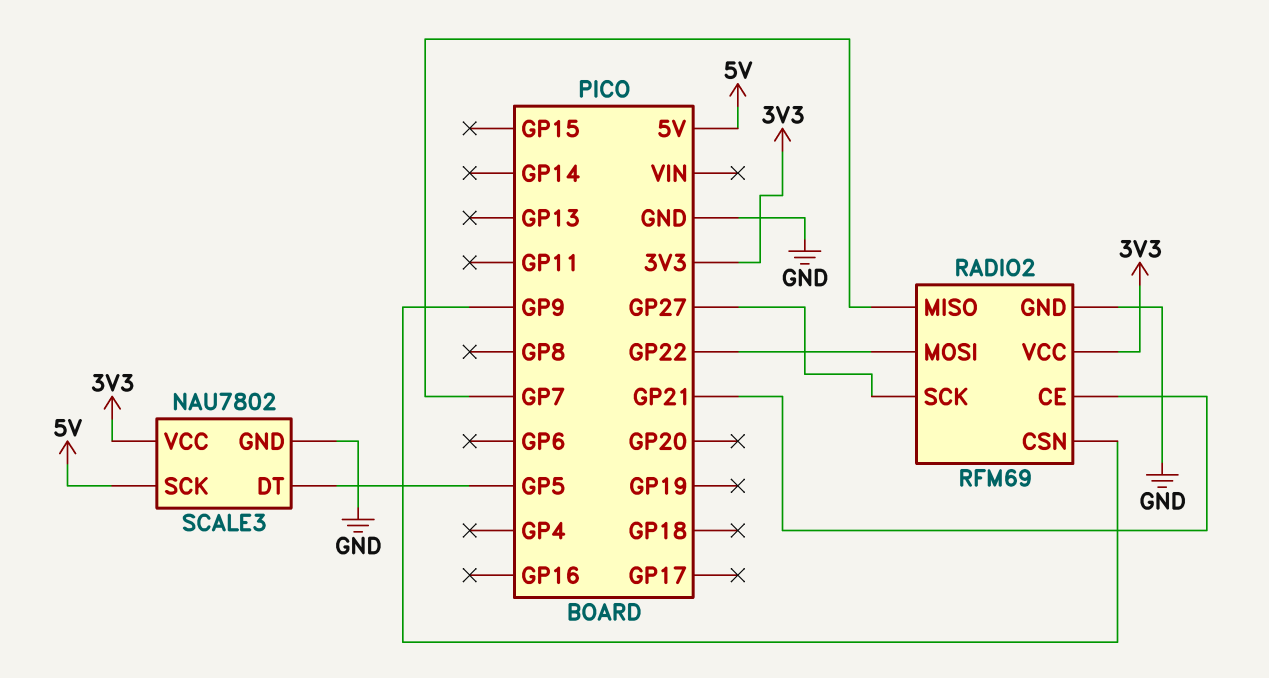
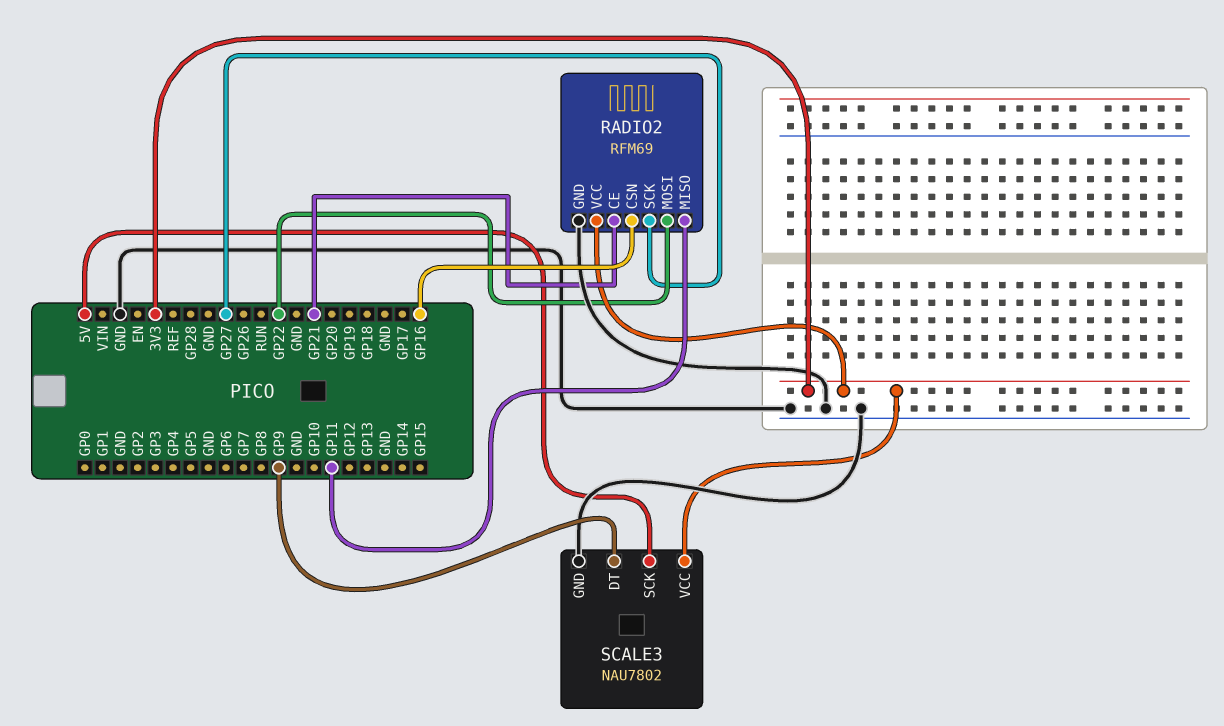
RADIO2 pin CSN: GP9 -> GP16
RADIO2 pin MISO: GP7 -> GP11
SCALE3 pin DT: GP5 -> GP9

